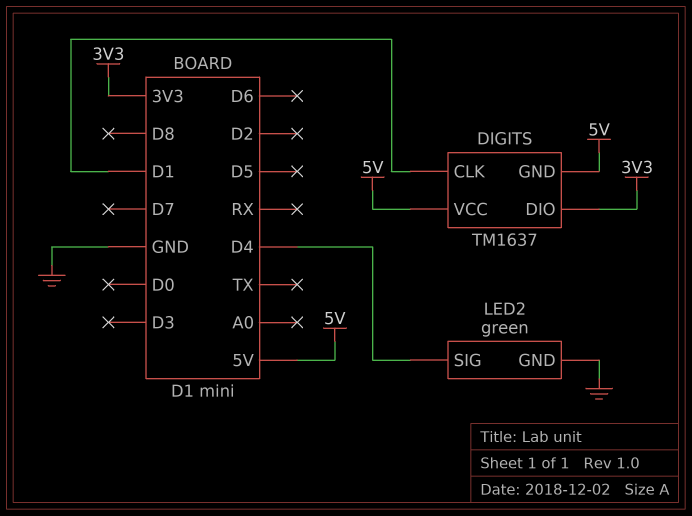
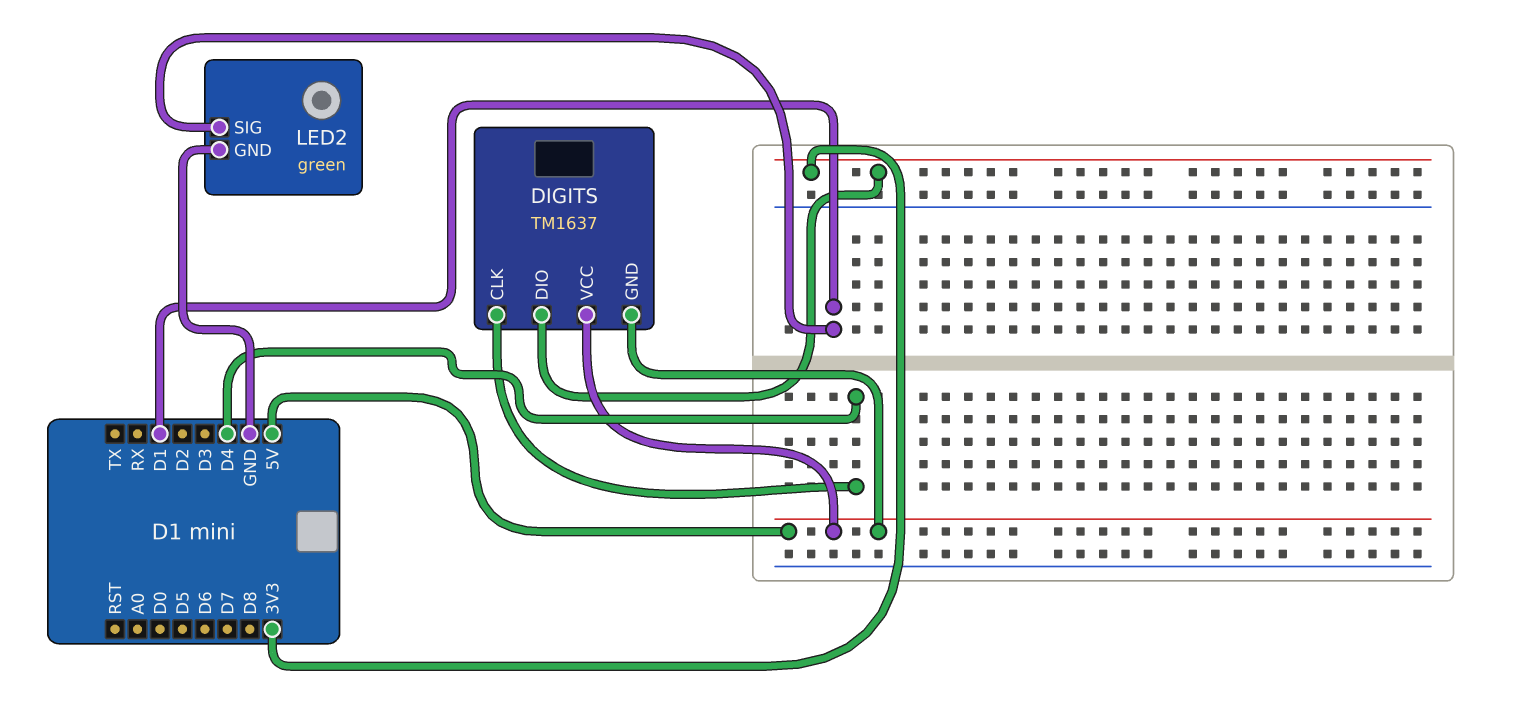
DIGITS pin CLK: D1 -> D4
LED2 pin SIG: D4 -> D1

